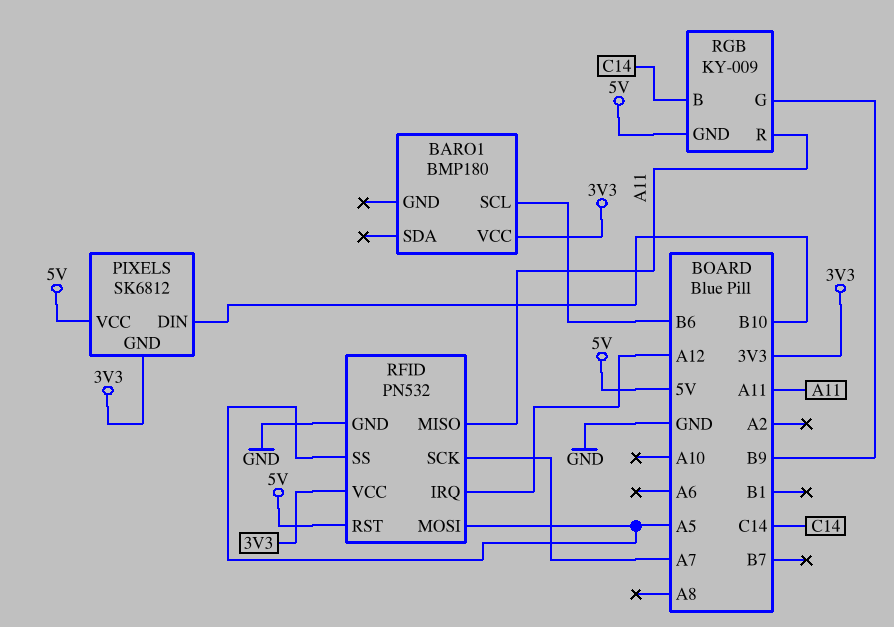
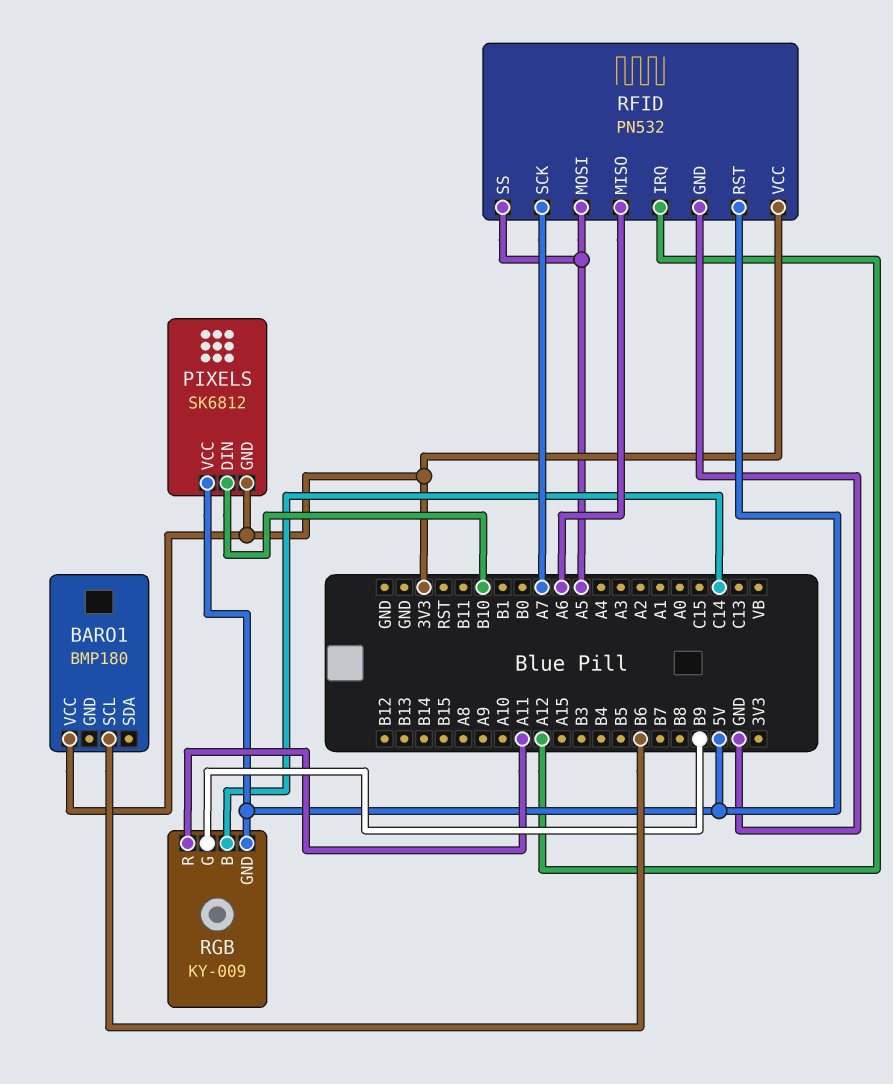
RFID pin MISO: A11 -> A6

